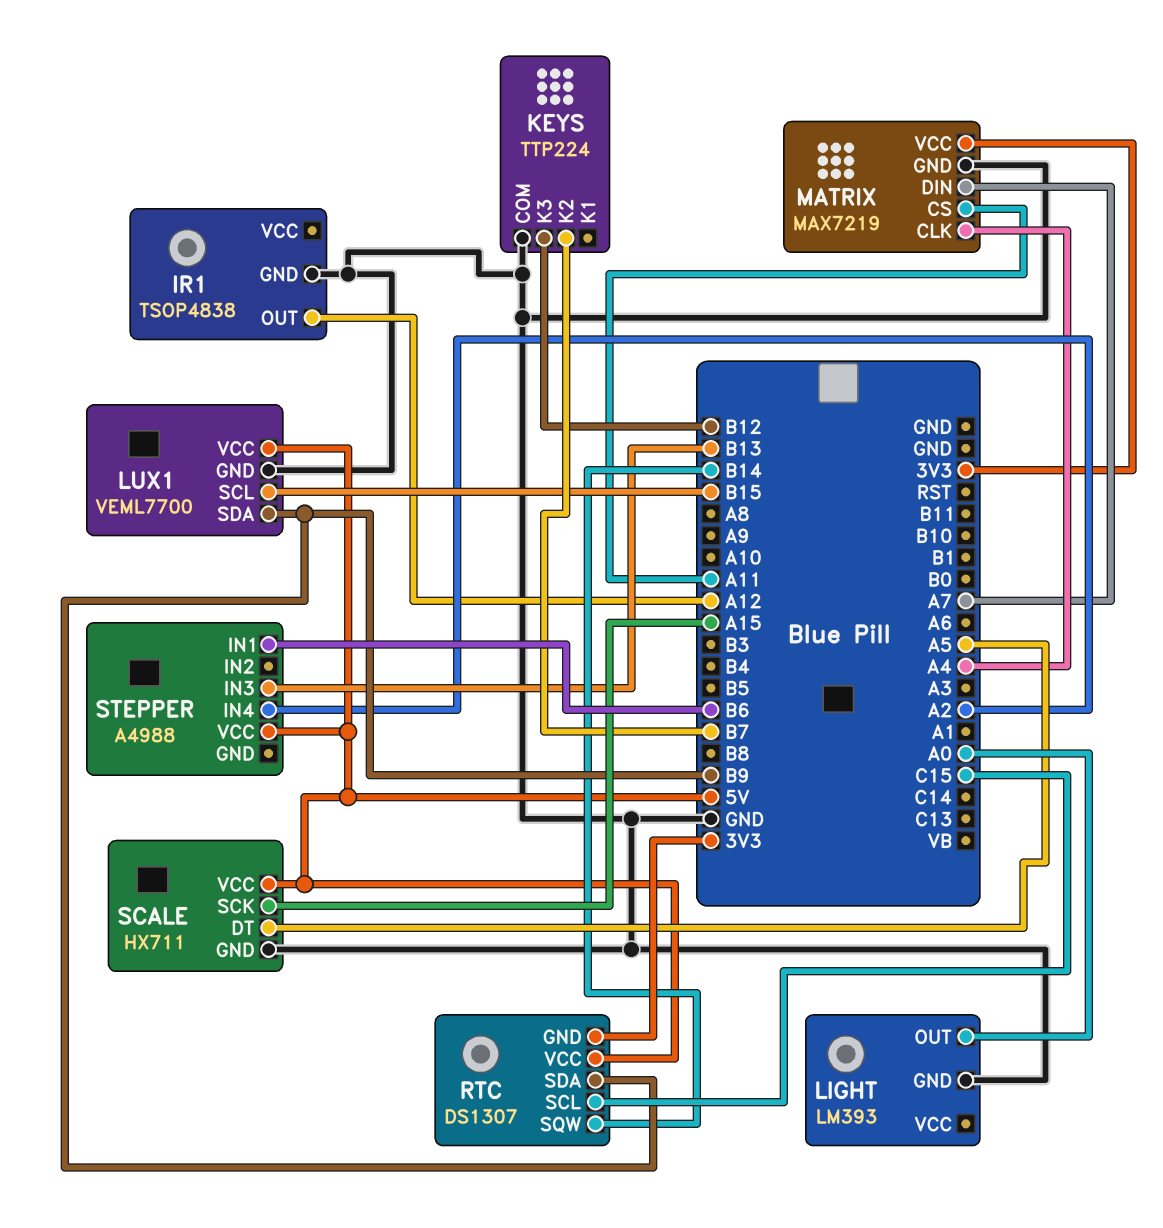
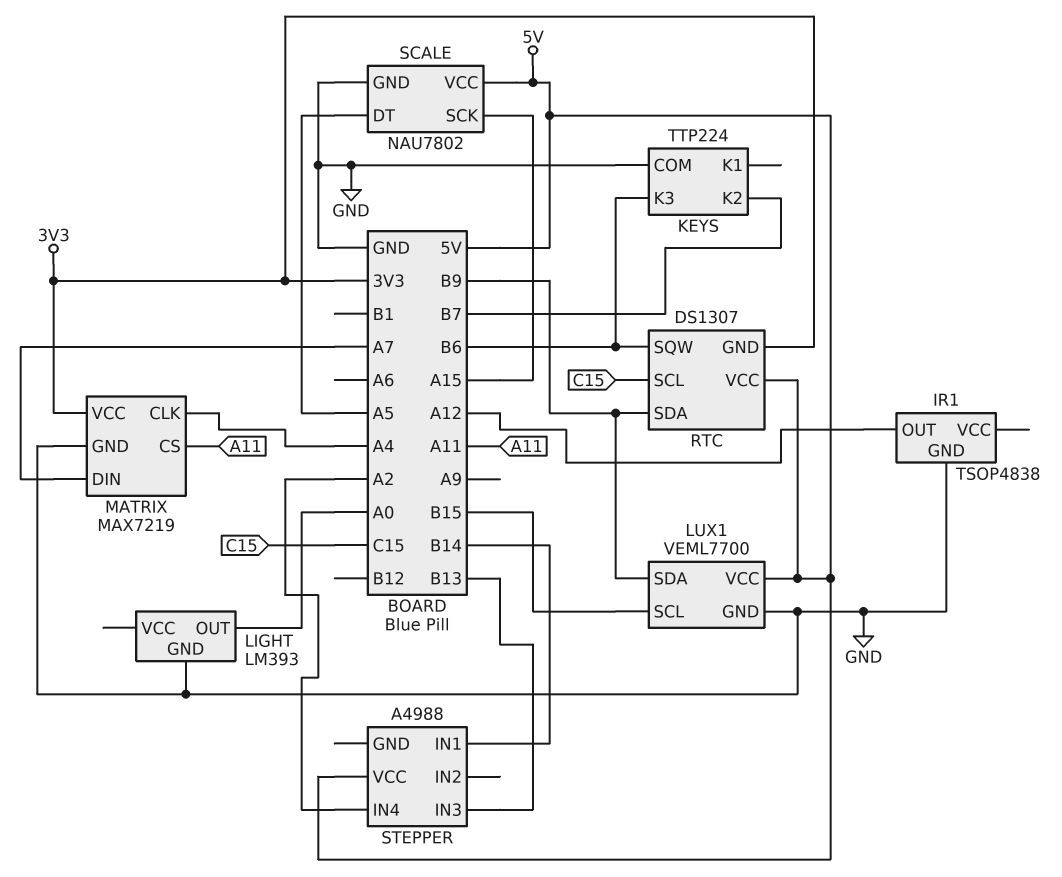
KEYS pin K3: B12 -> B6
RTC pin SQW: B14 -> B6
SCALE: HX711 -> NAU7802
STEPPER pin IN1: B6 -> B14

